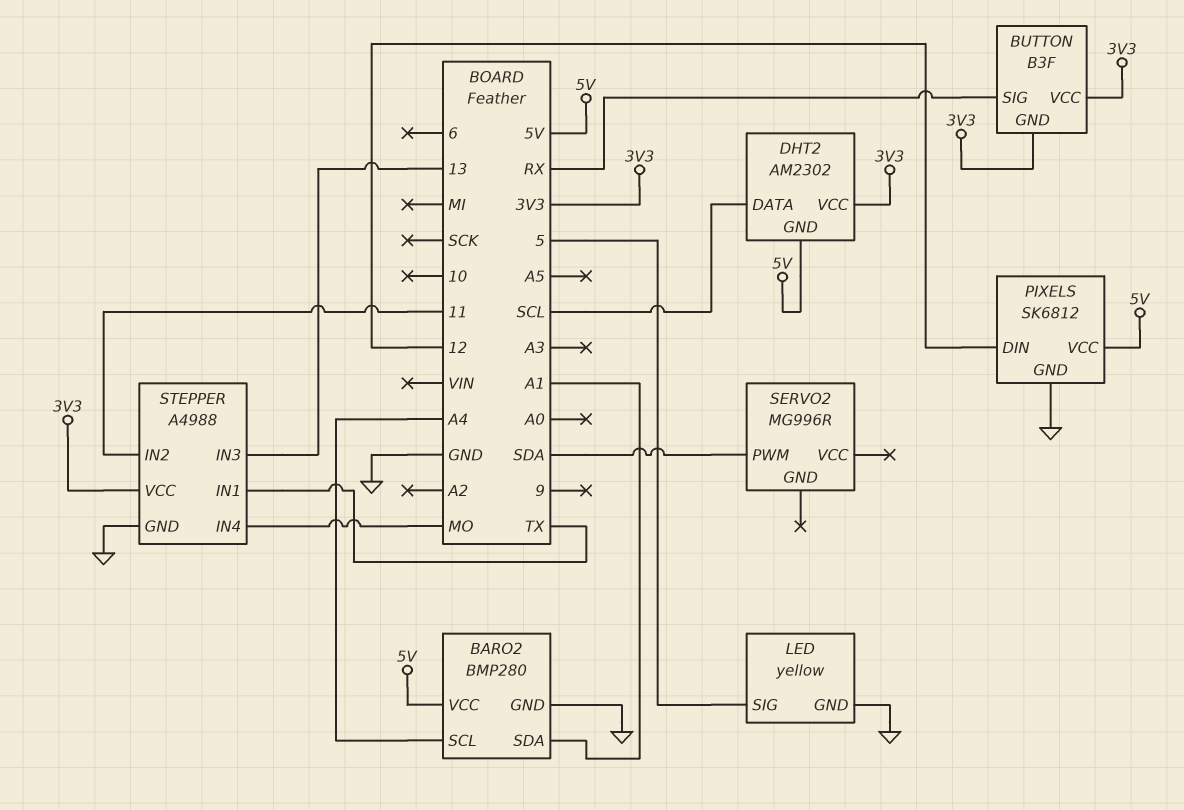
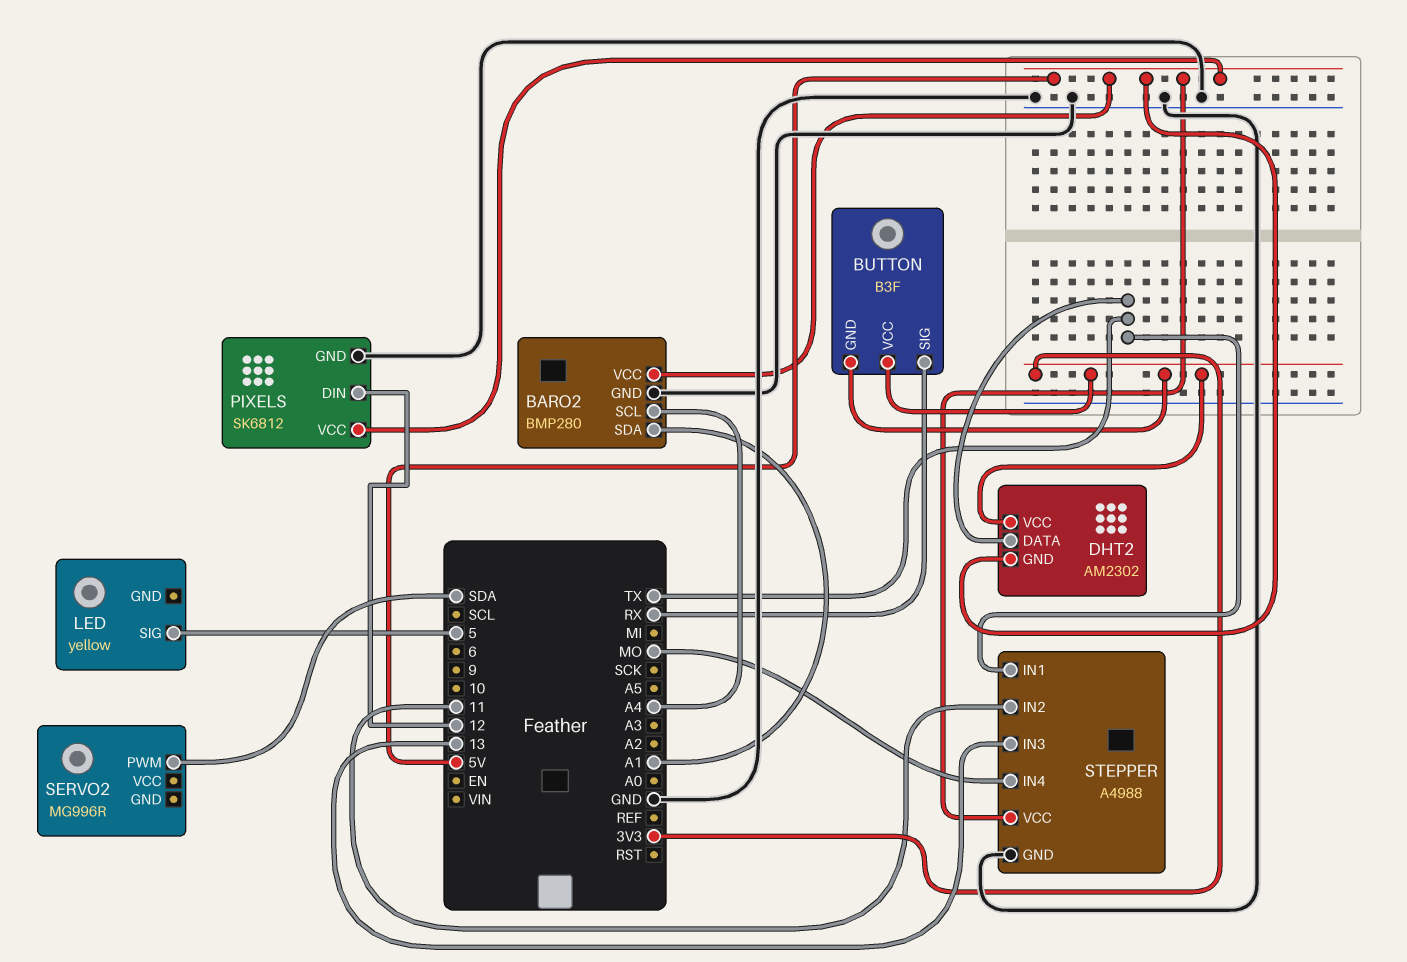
DHT2 pin DATA: SCL -> TX
LED pin GND: GND -> none
STEPPER pin VCC: 3V3 -> 5V

